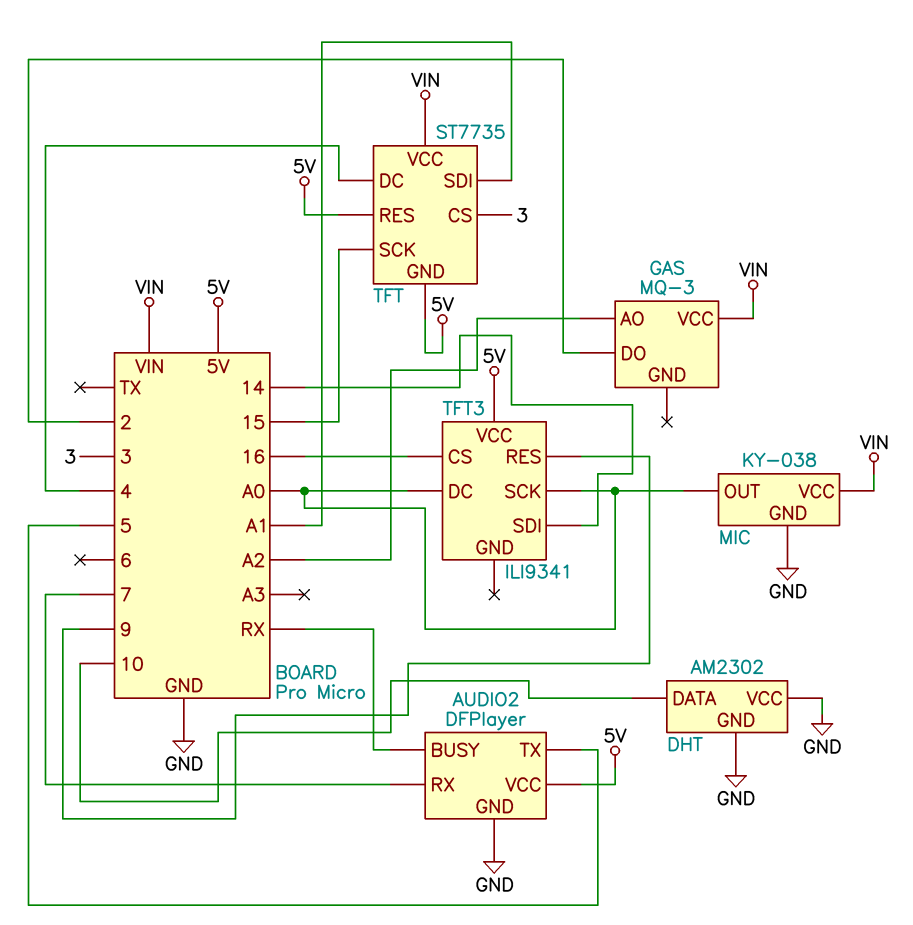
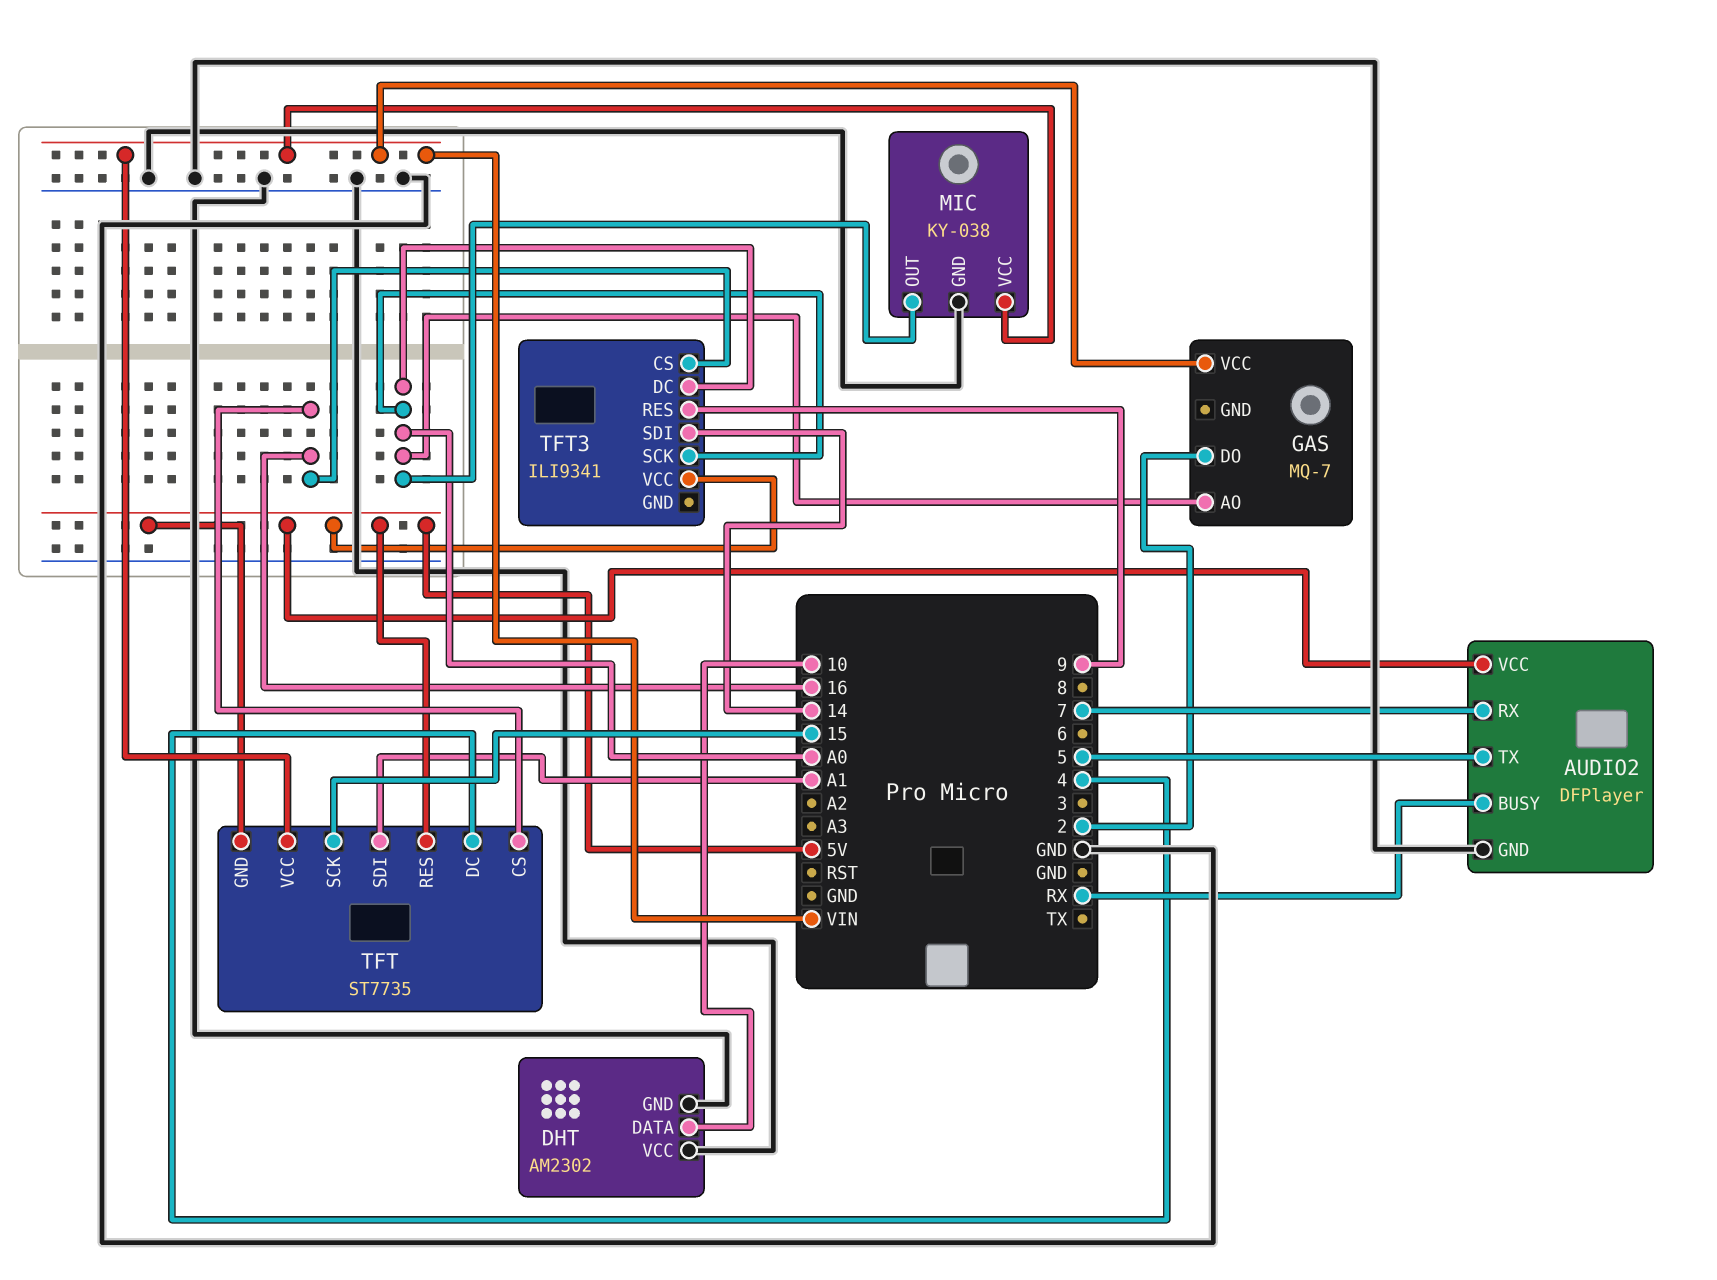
GAS: MQ-3 -> MQ-7
GAS pin AO: A2 -> A0
TFT pin CS: 3 -> 16

